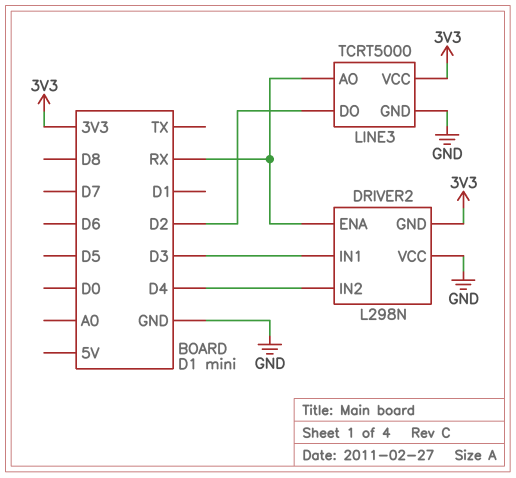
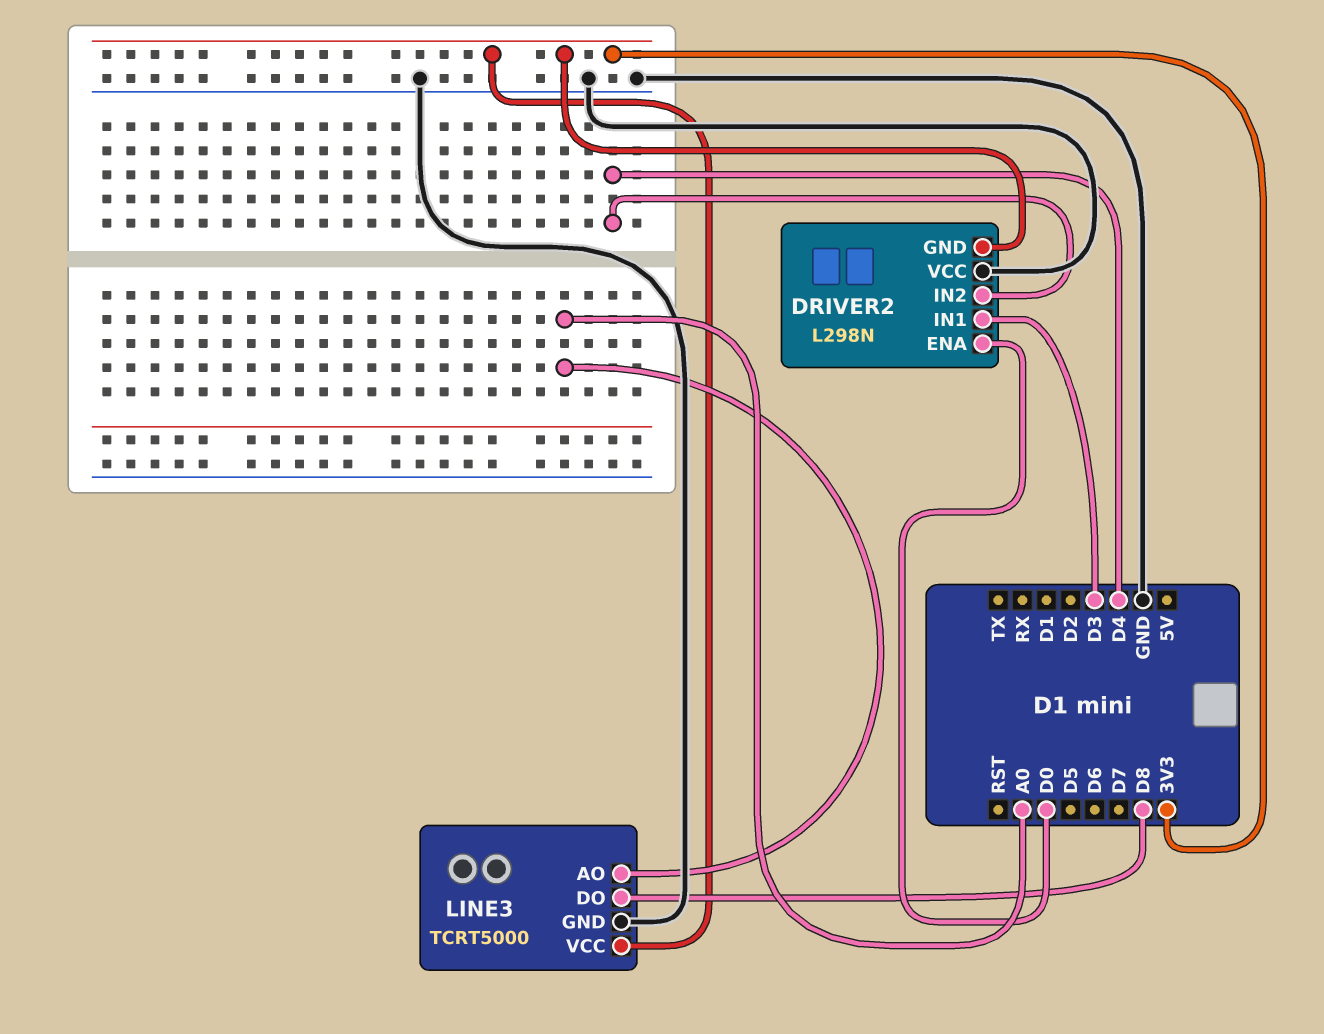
DRIVER2 pin ENA: RX -> D0
LINE3 pin AO: RX -> A0
LINE3 pin DO: D2 -> D8

